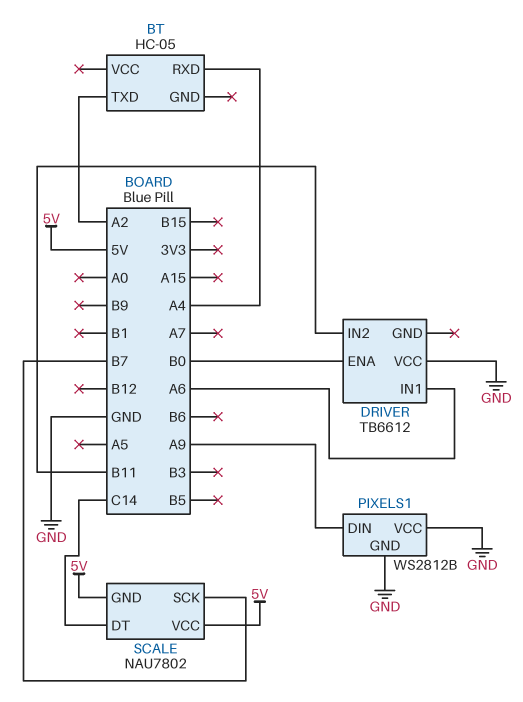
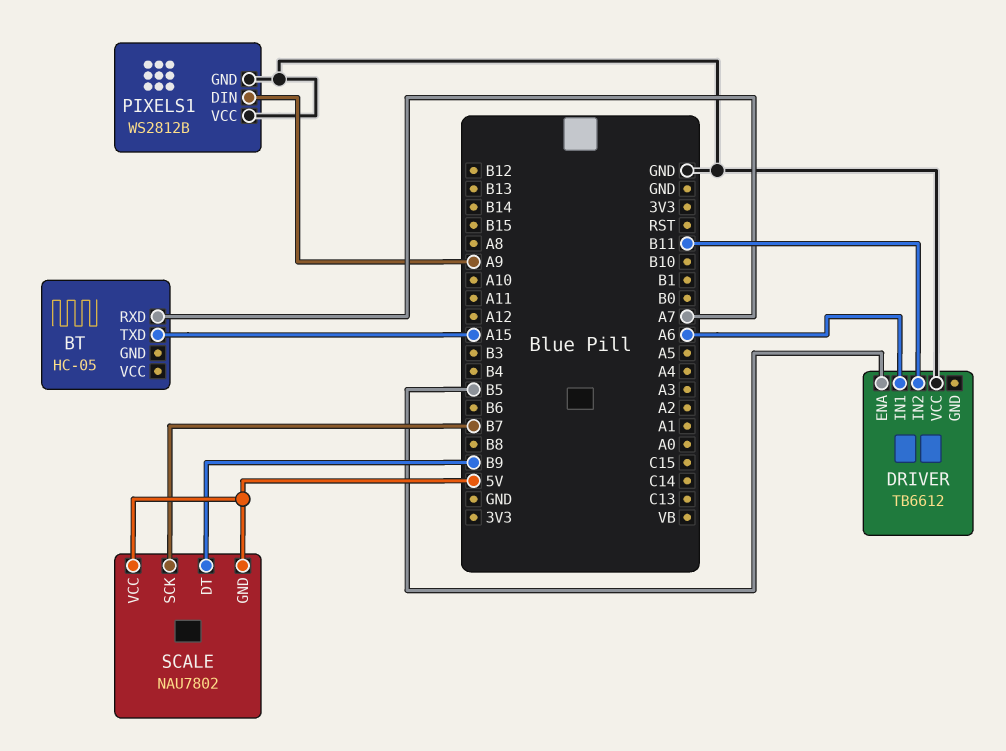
BT pin RXD: A4 -> A7
BT pin TXD: A2 -> A15
DRIVER pin ENA: B0 -> B5
SCALE pin DT: C14 -> B9

